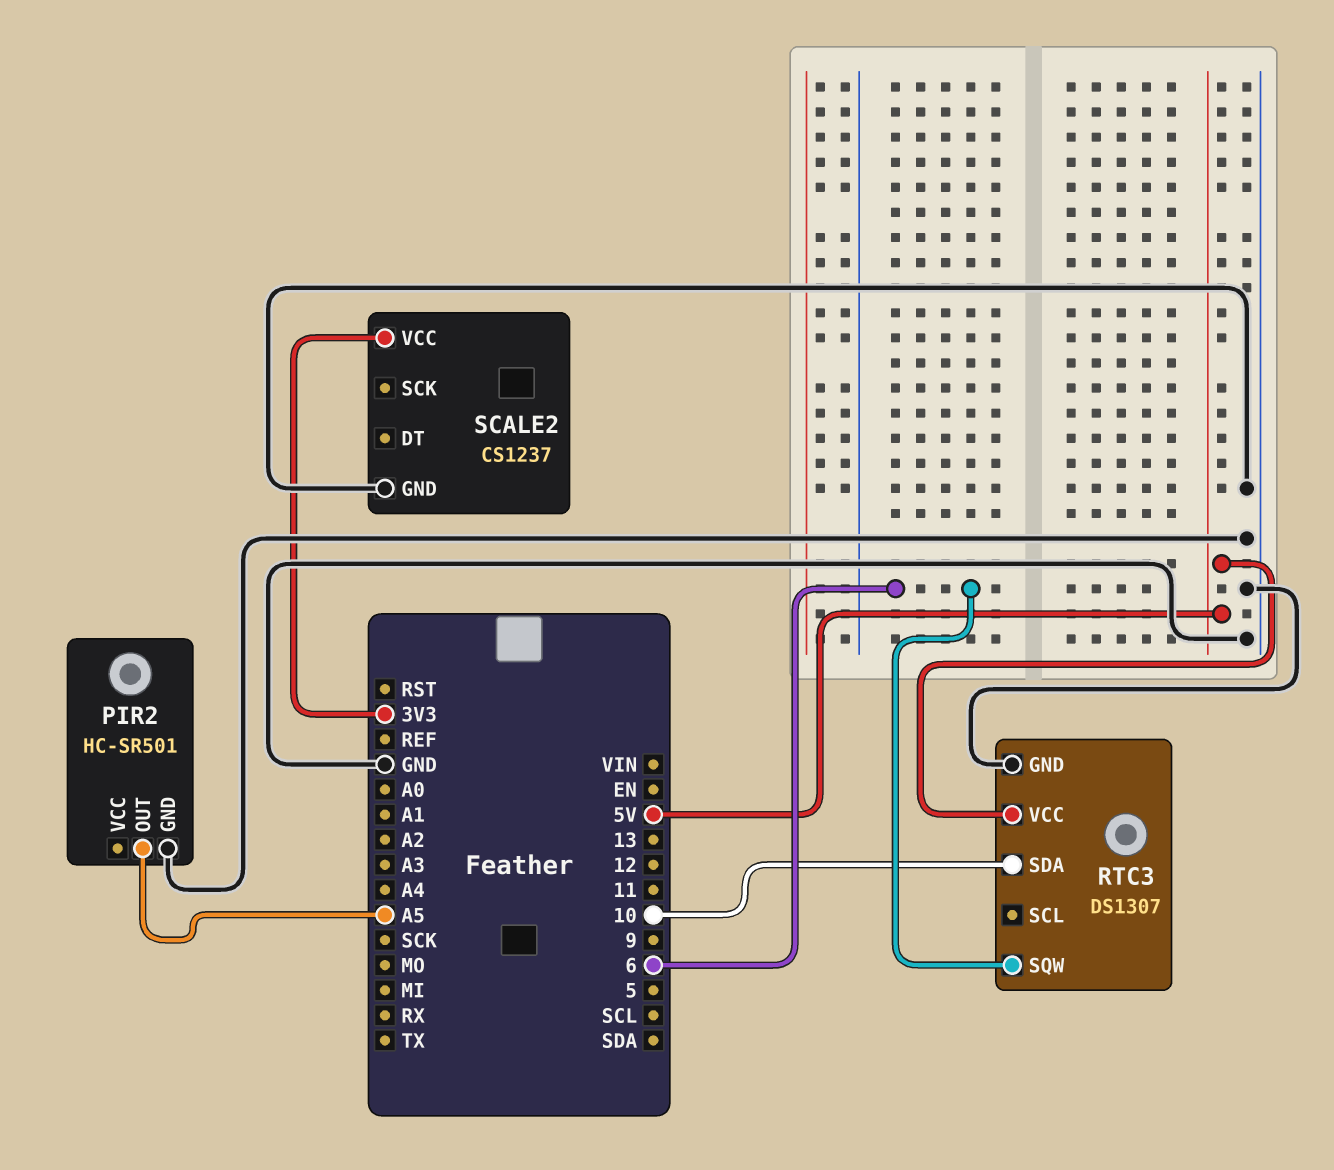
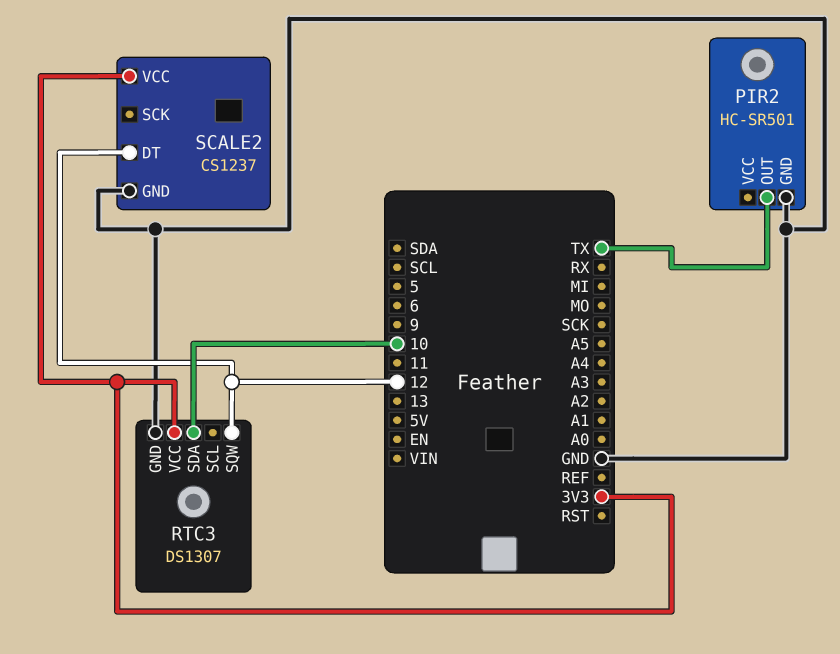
PIR2 pin OUT: A5 -> TX
RTC3 pin SQW: 6 -> 12
RTC3 pin VCC: 5V -> 3V3
SCALE2 pin DT: none -> 12

